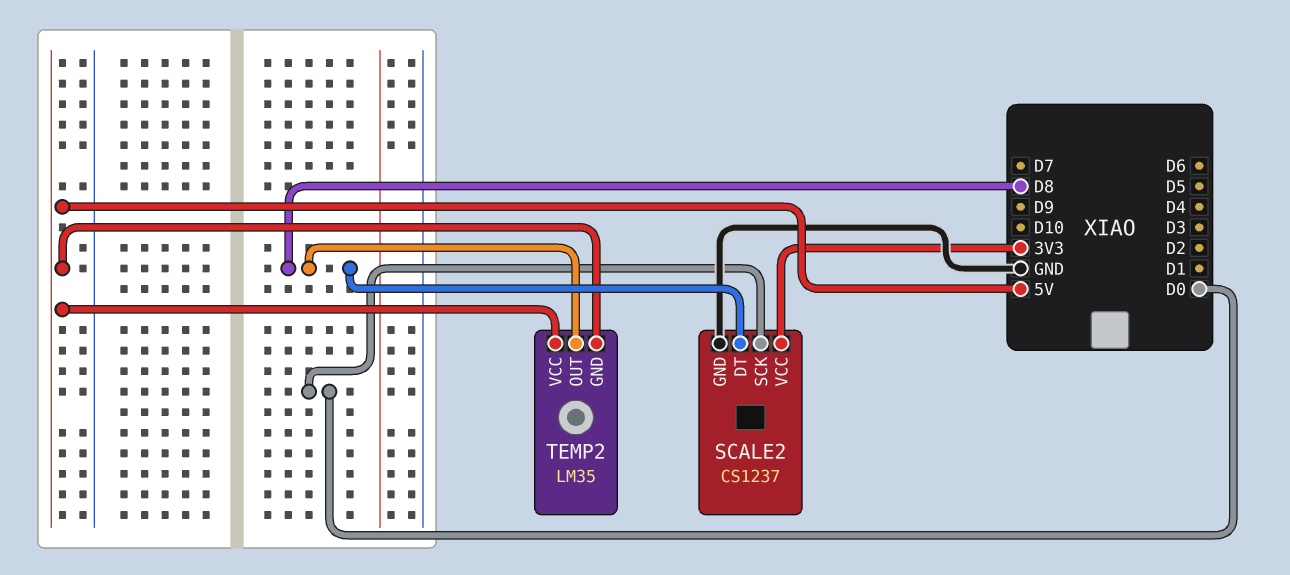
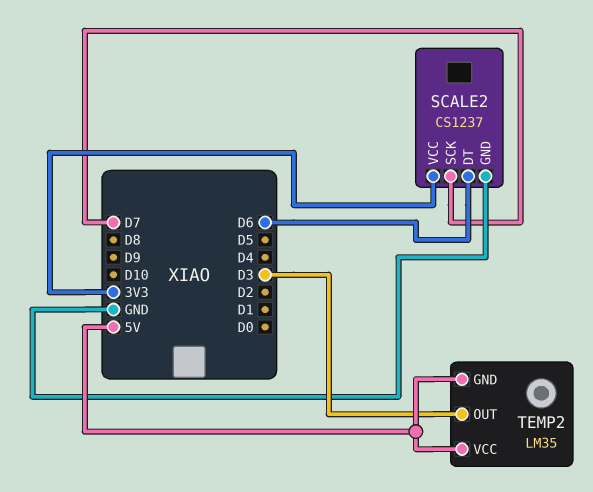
SCALE2 pin DT: D8 -> D6
SCALE2 pin SCK: D0 -> D7
TEMP2 pin OUT: D8 -> D3

